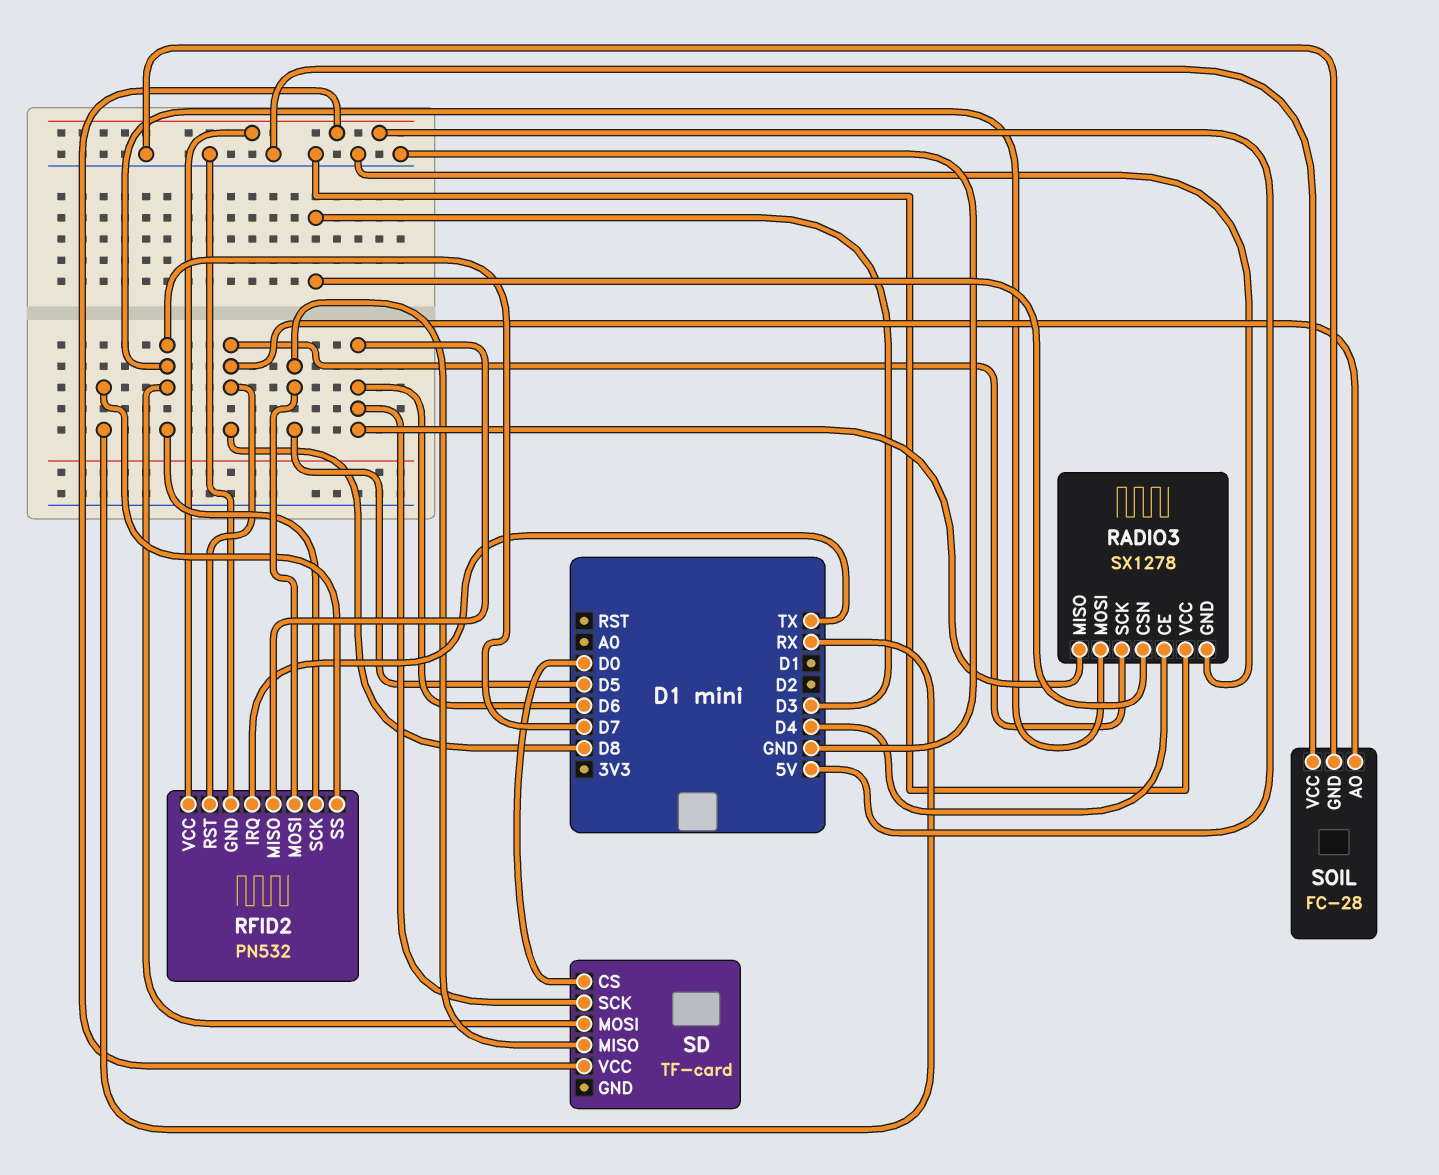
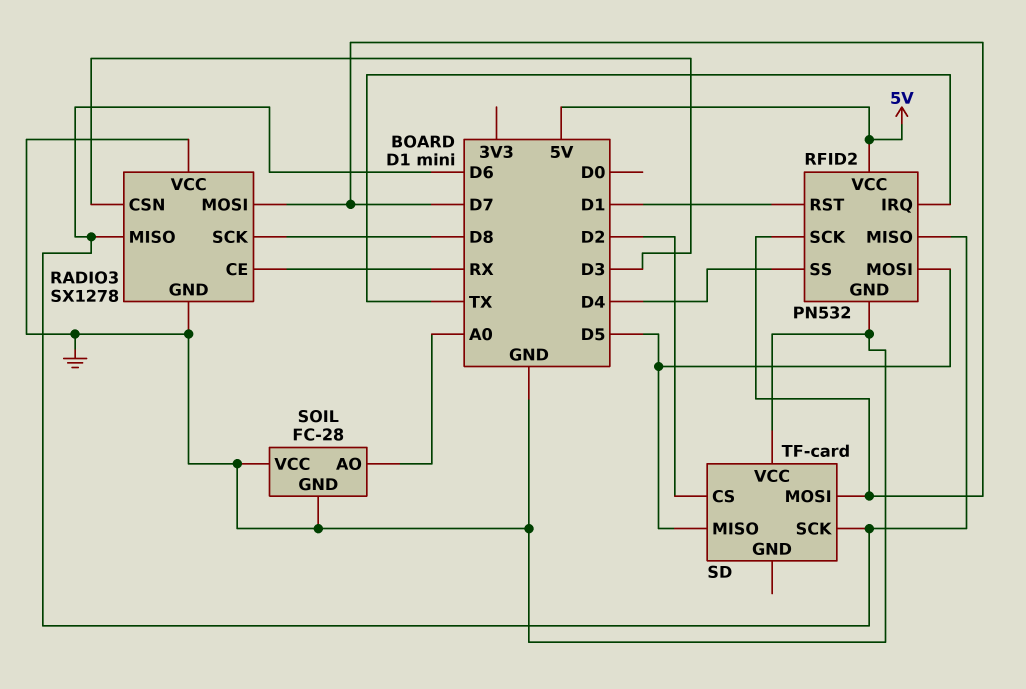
RADIO3 pin CE: D4 -> RX
RFID2 pin RST: D8 -> D1
RFID2 pin SS: RX -> D4
SD pin CS: D0 -> D2
SD pin VCC: 5V -> GND
SOIL pin AO: D8 -> A0

